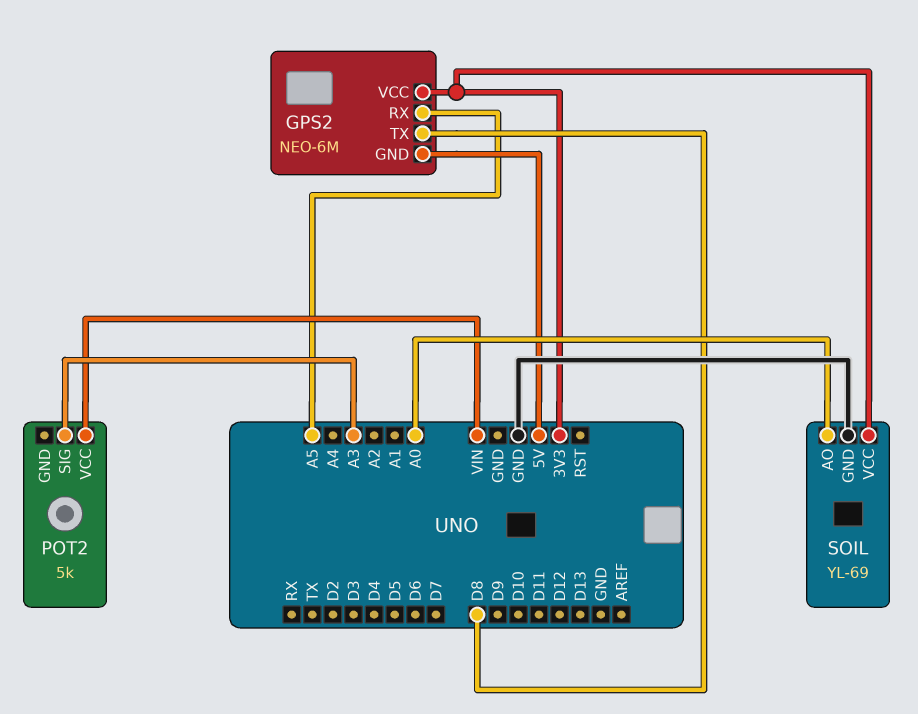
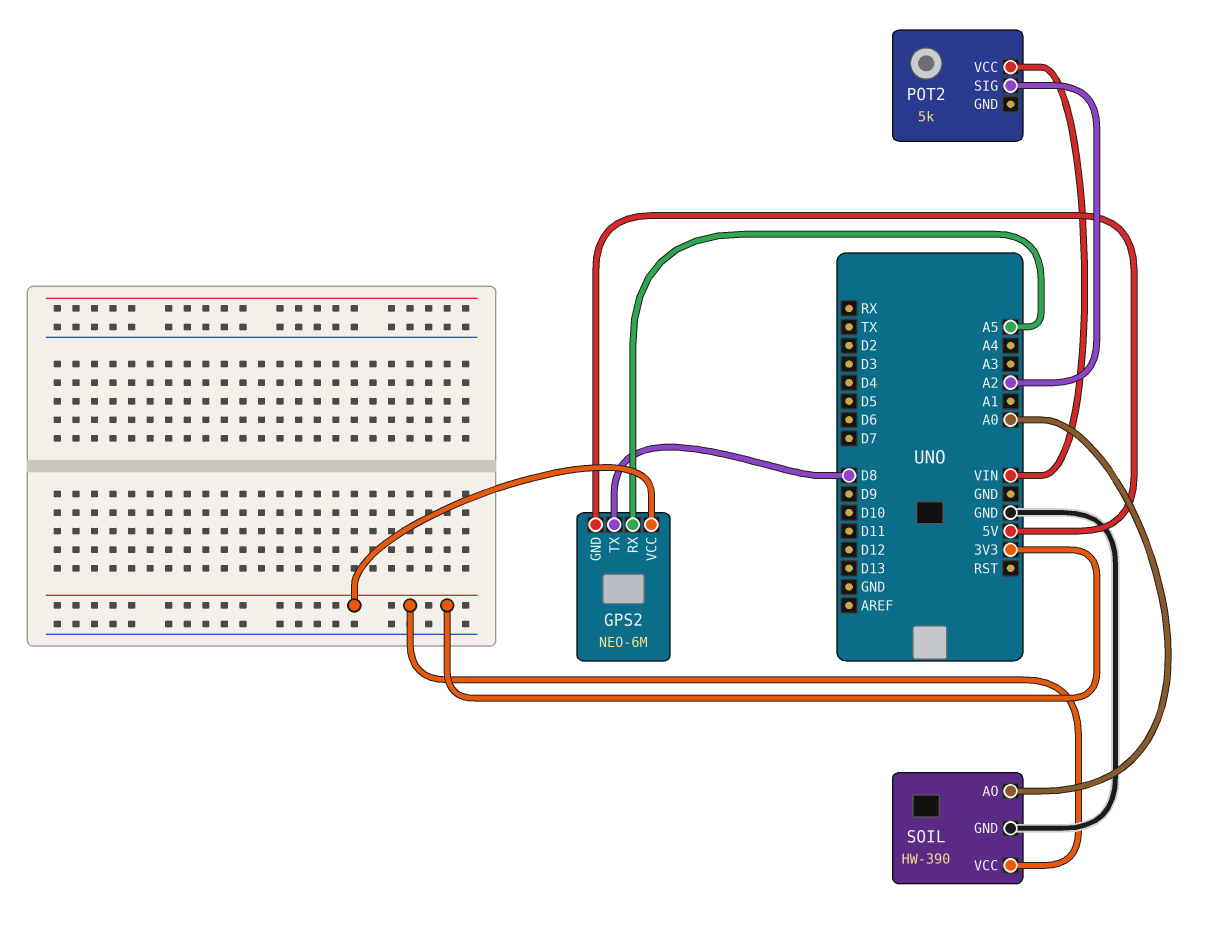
POT2 pin SIG: A3 -> A2
SOIL: YL-69 -> HW-390

